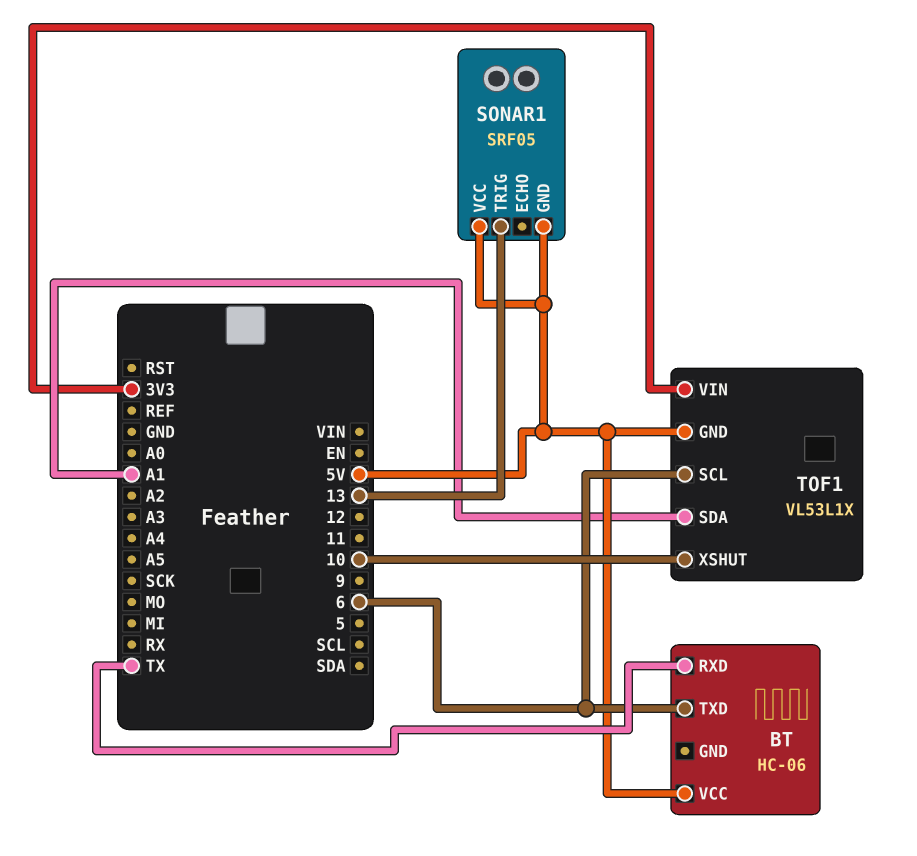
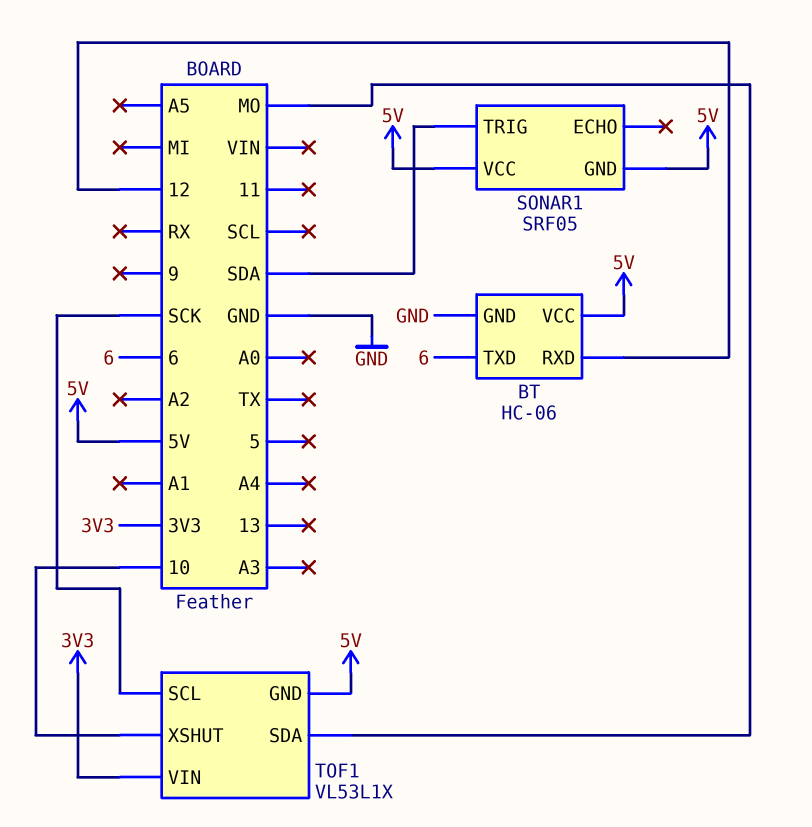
BT pin GND: none -> GND
BT pin RXD: TX -> 12
SONAR1 pin TRIG: 13 -> SDA
TOF1 pin SCL: 6 -> SCK
TOF1 pin SDA: A1 -> MO

